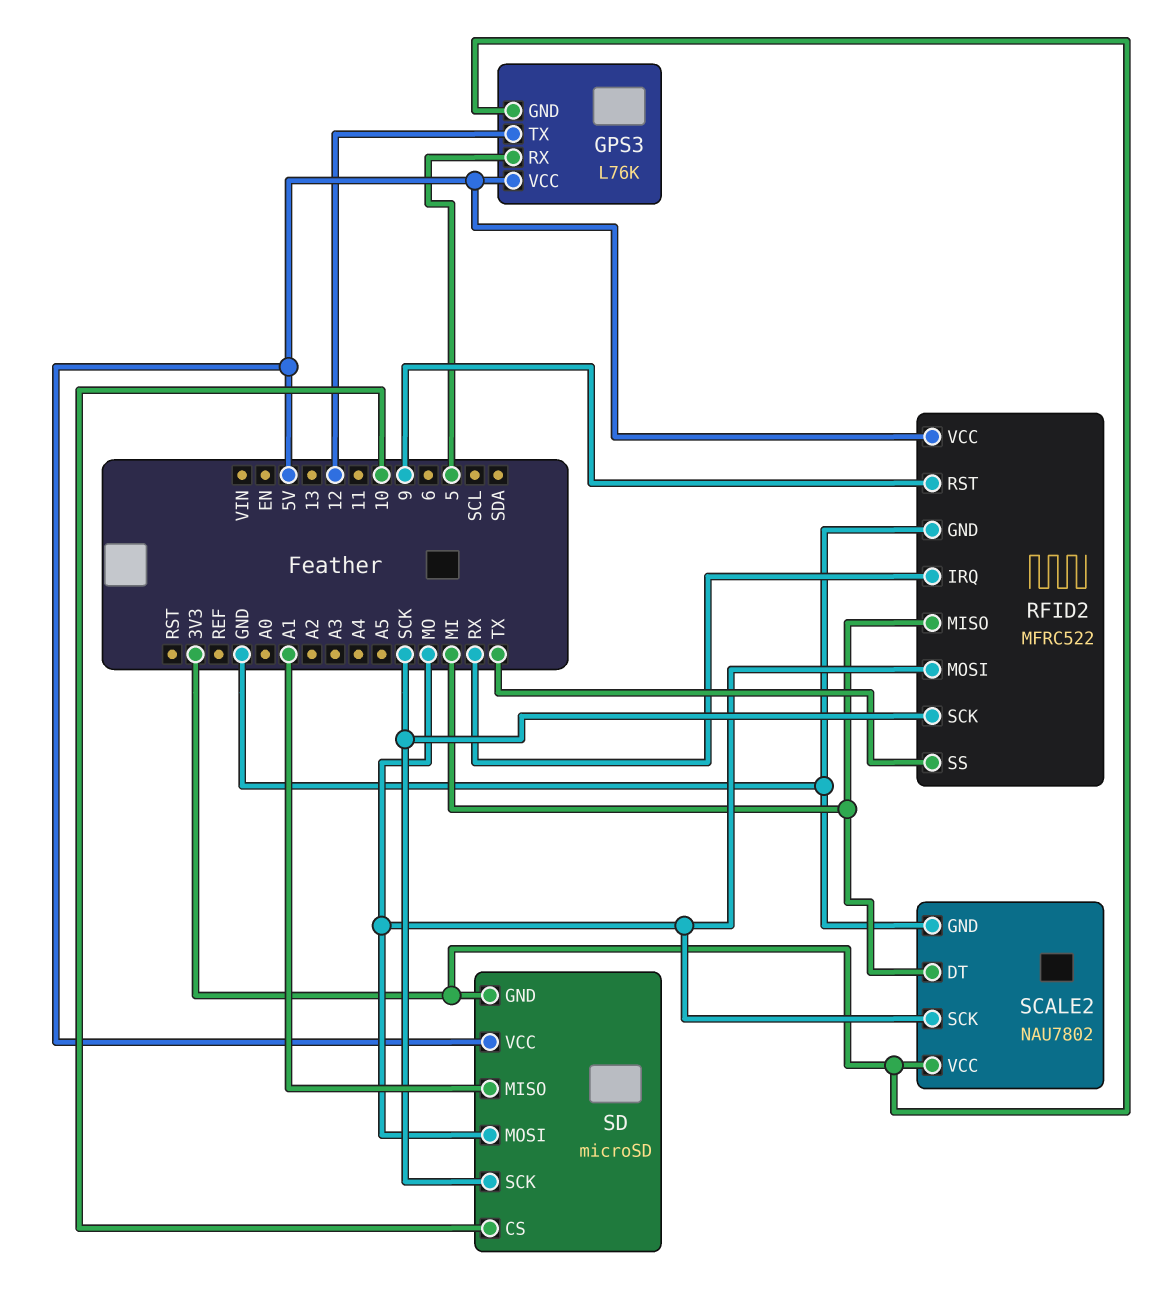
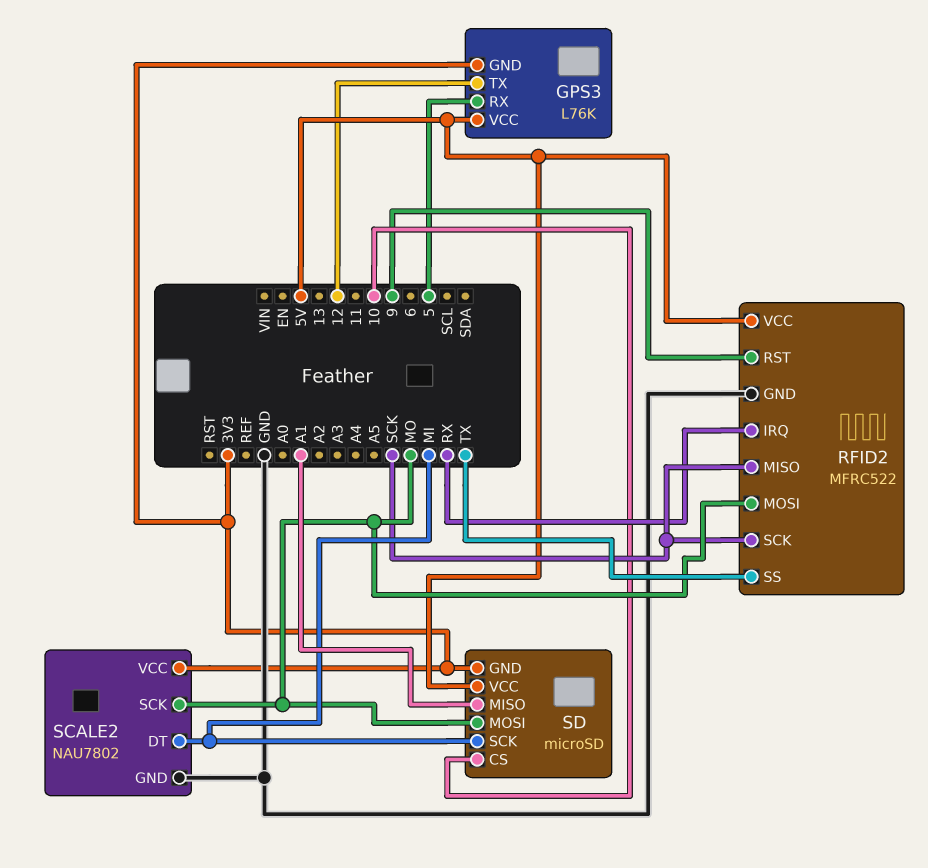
RFID2 pin MISO: MI -> SCK
SD pin SCK: SCK -> MI

